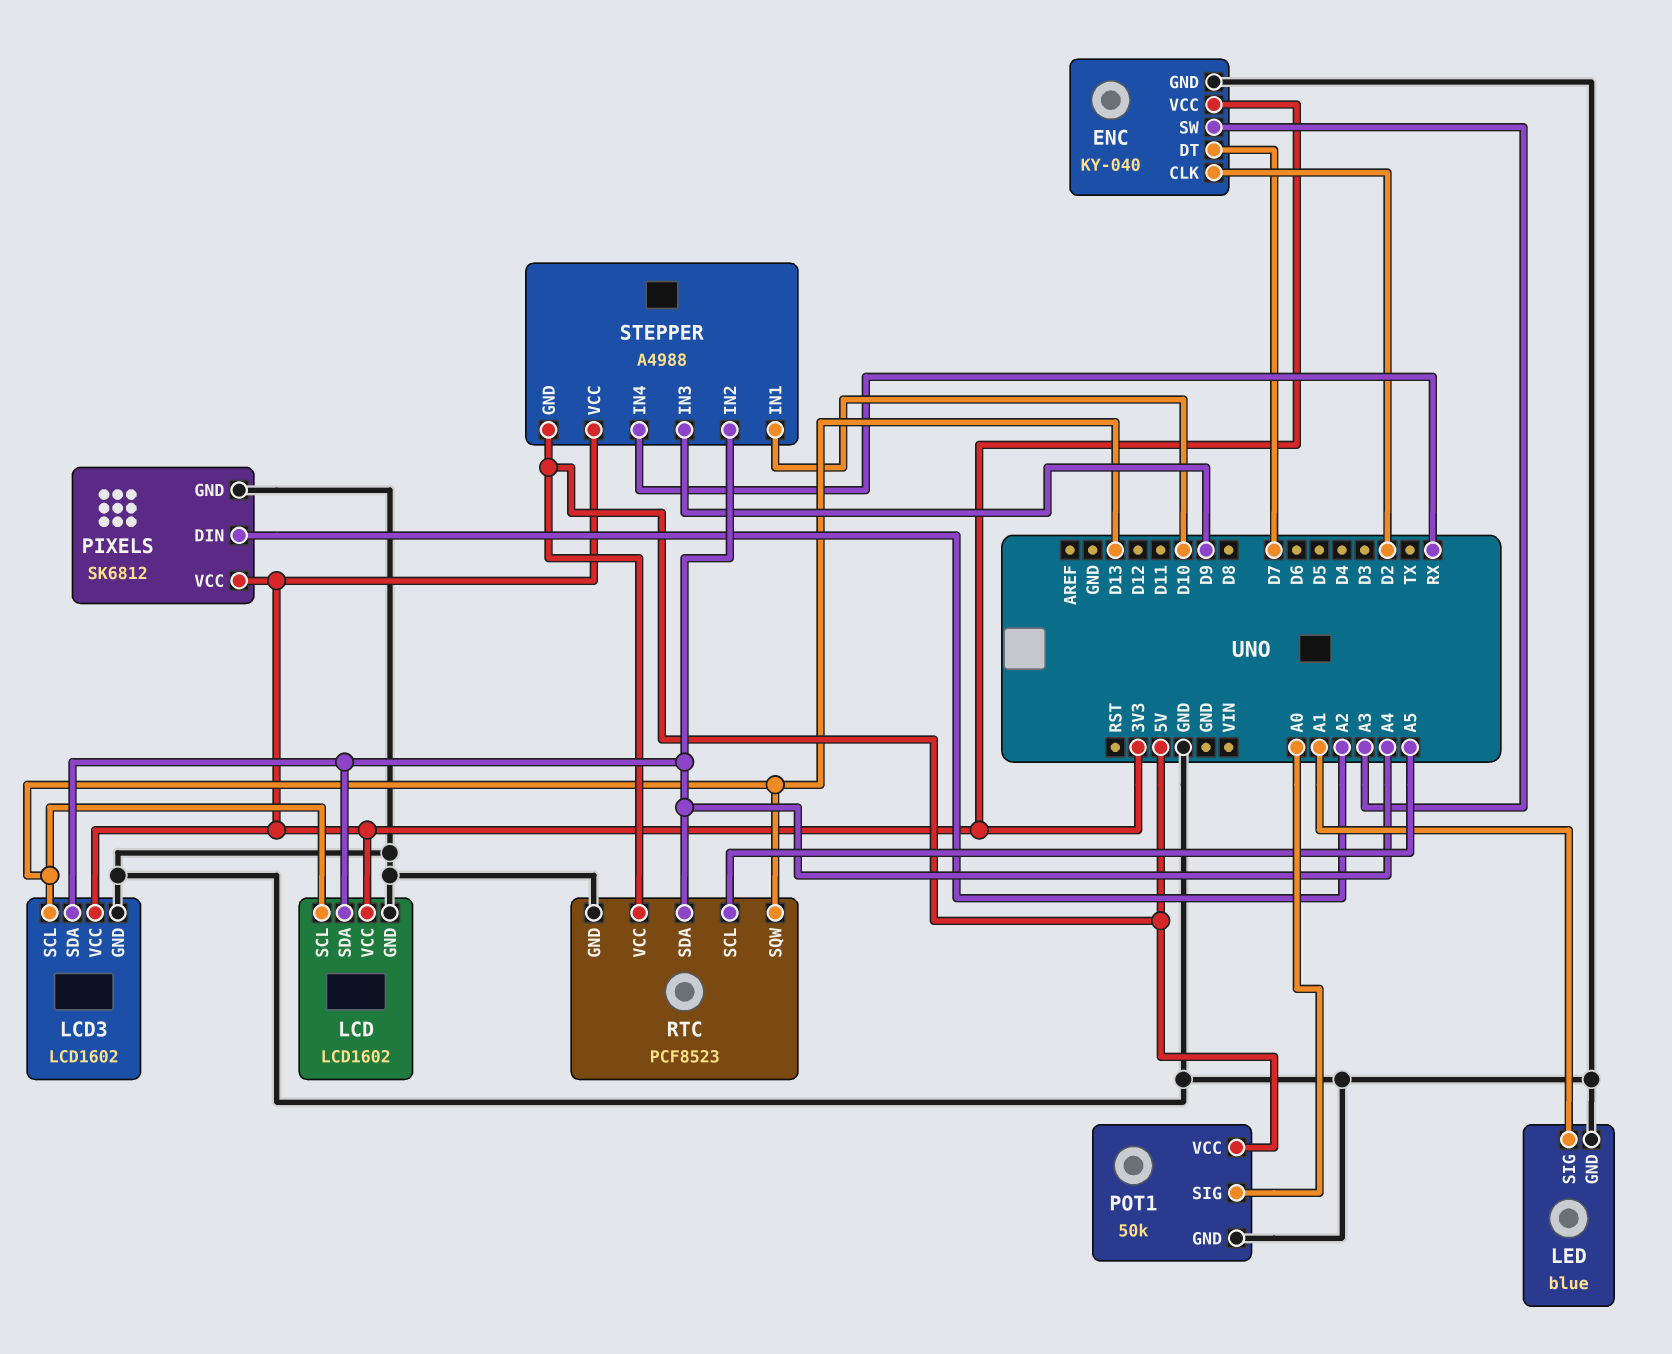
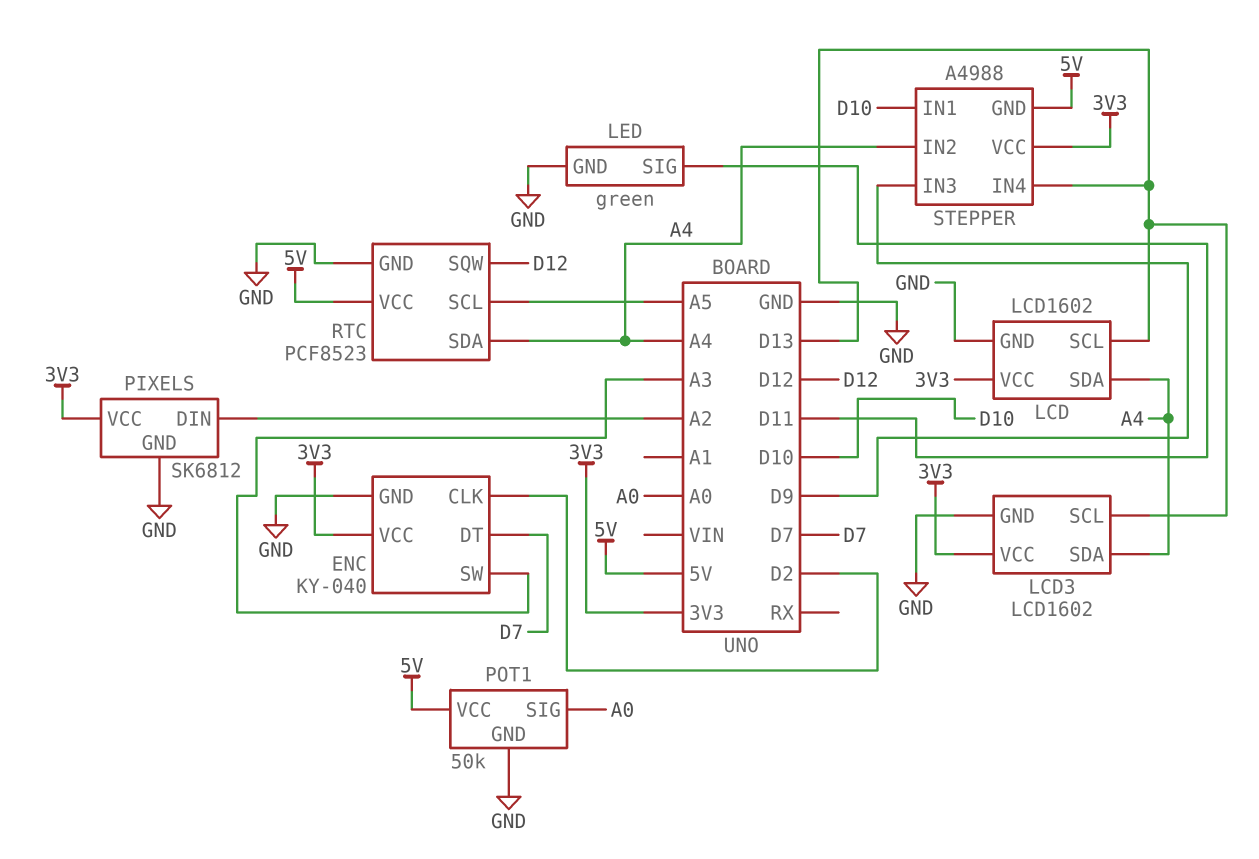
LED: blue -> green
LED pin SIG: A1 -> D11
RTC pin SQW: D13 -> D12
STEPPER pin IN4: RX -> D13

